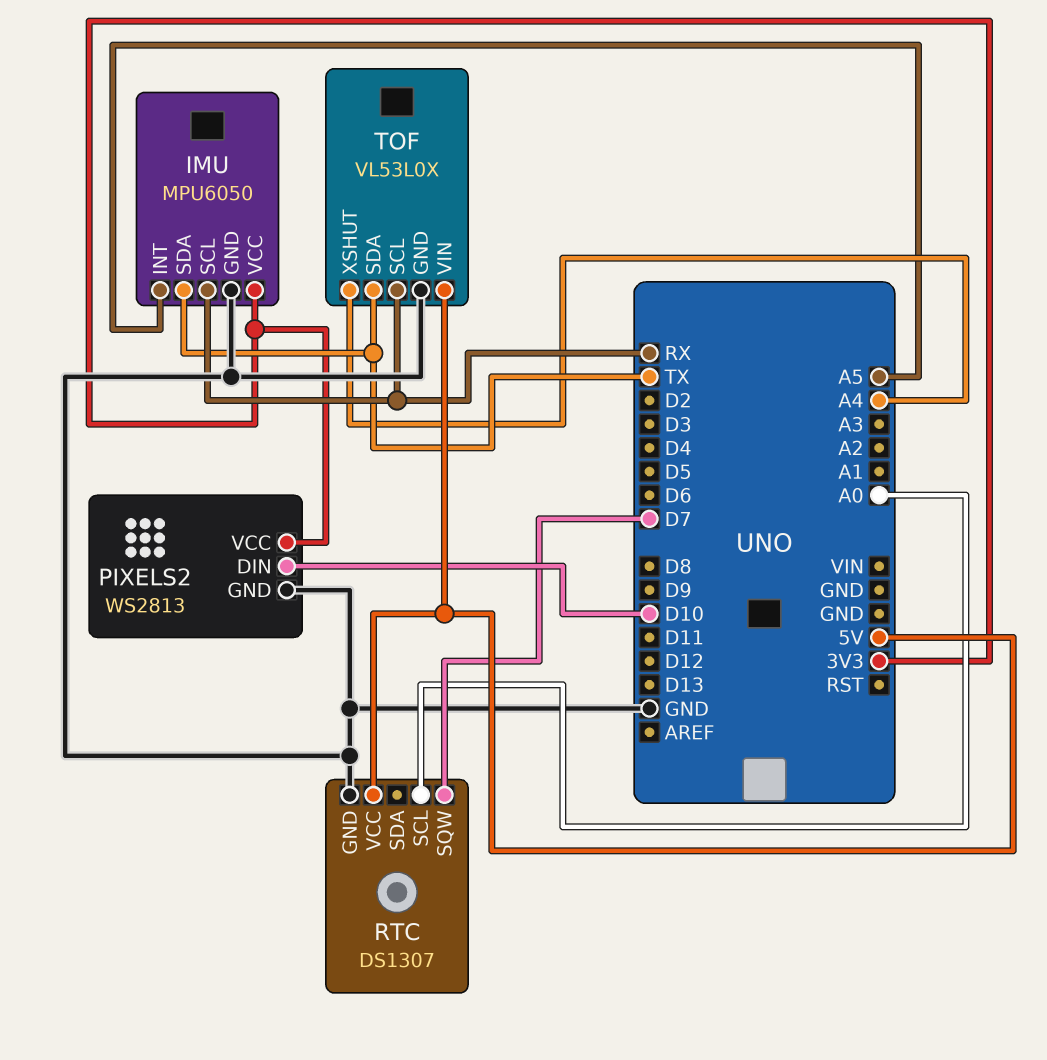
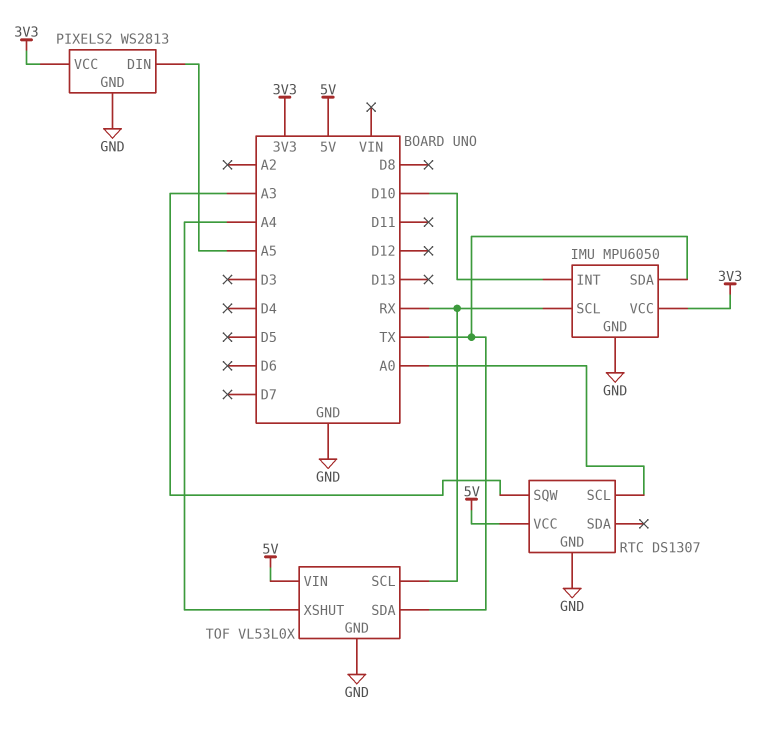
IMU pin INT: A5 -> D10
PIXELS2 pin DIN: D10 -> A5
RTC pin SQW: D7 -> A3

